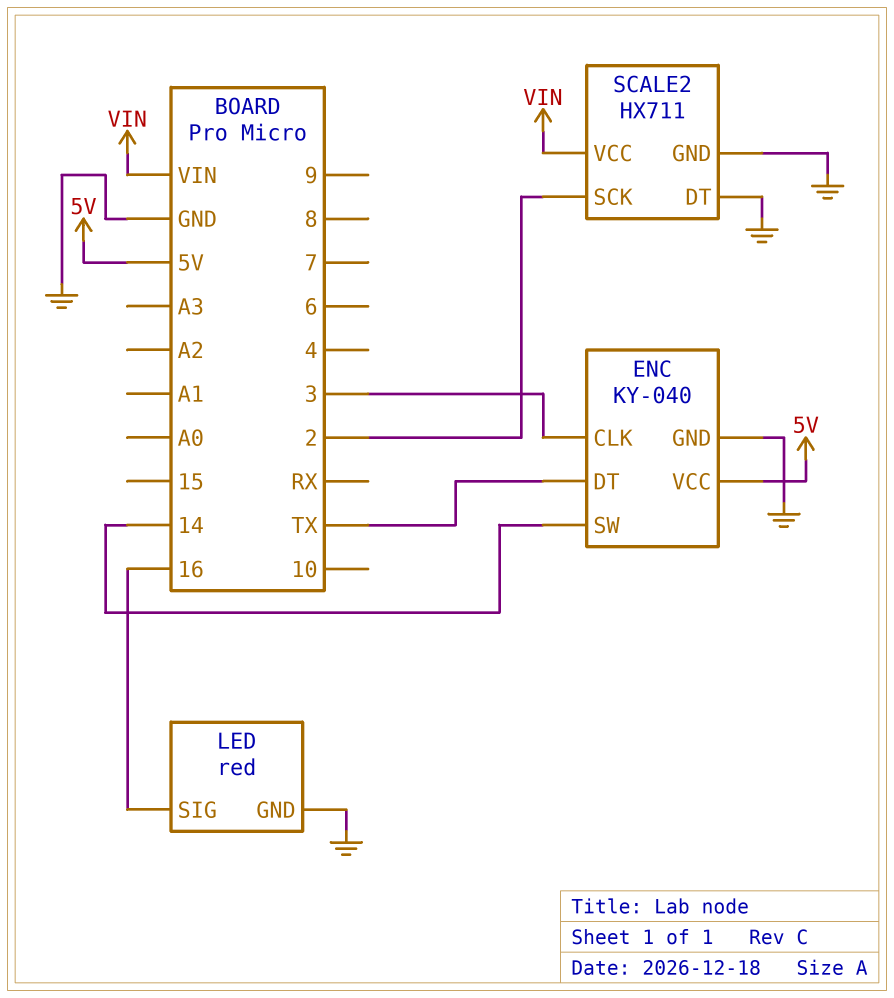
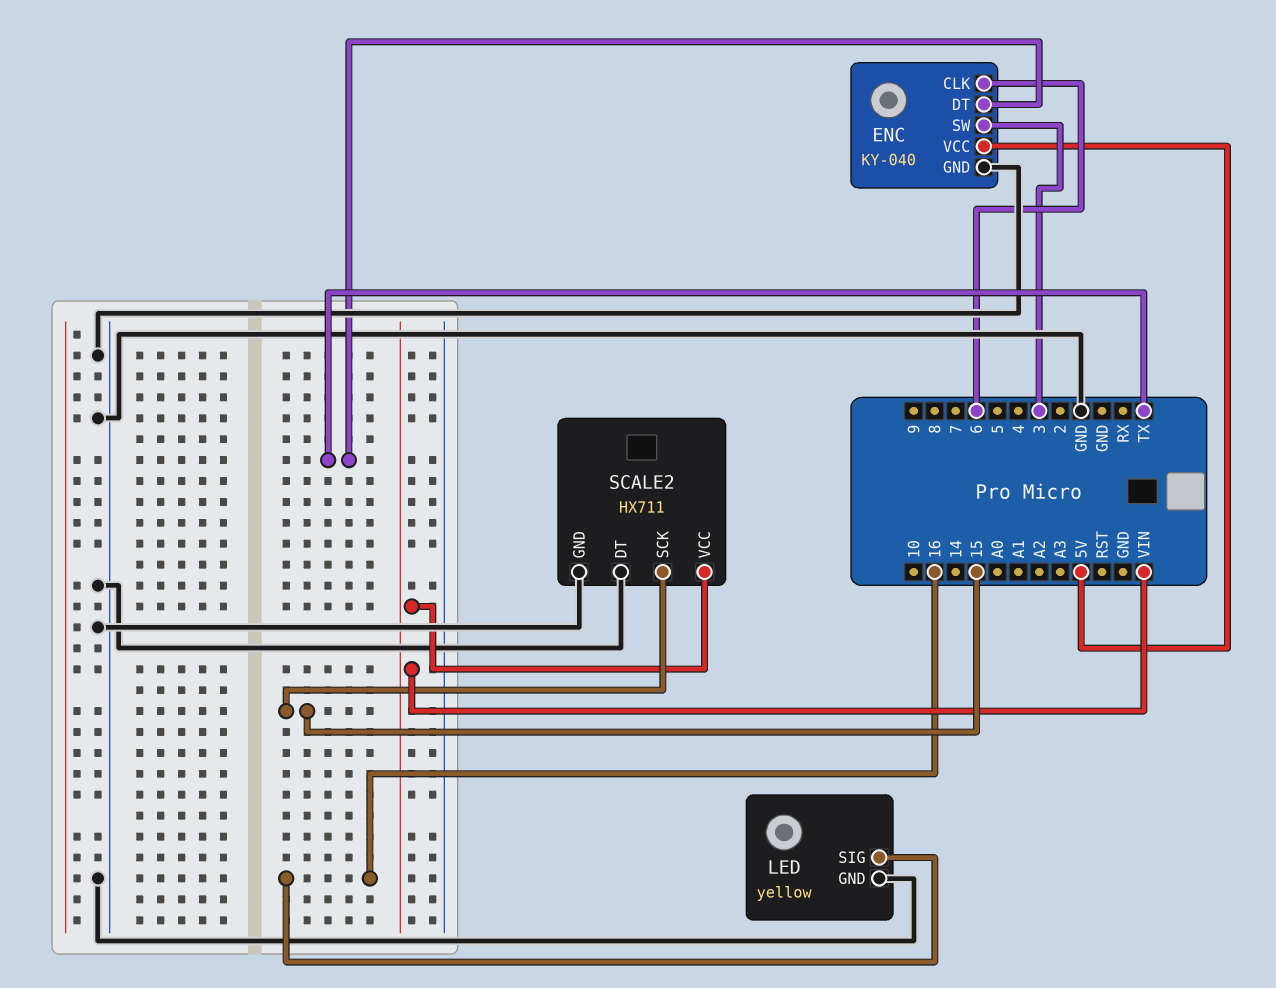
ENC pin CLK: 3 -> 6
ENC pin SW: 14 -> 3
LED: red -> yellow
SCALE2 pin SCK: 2 -> 15

